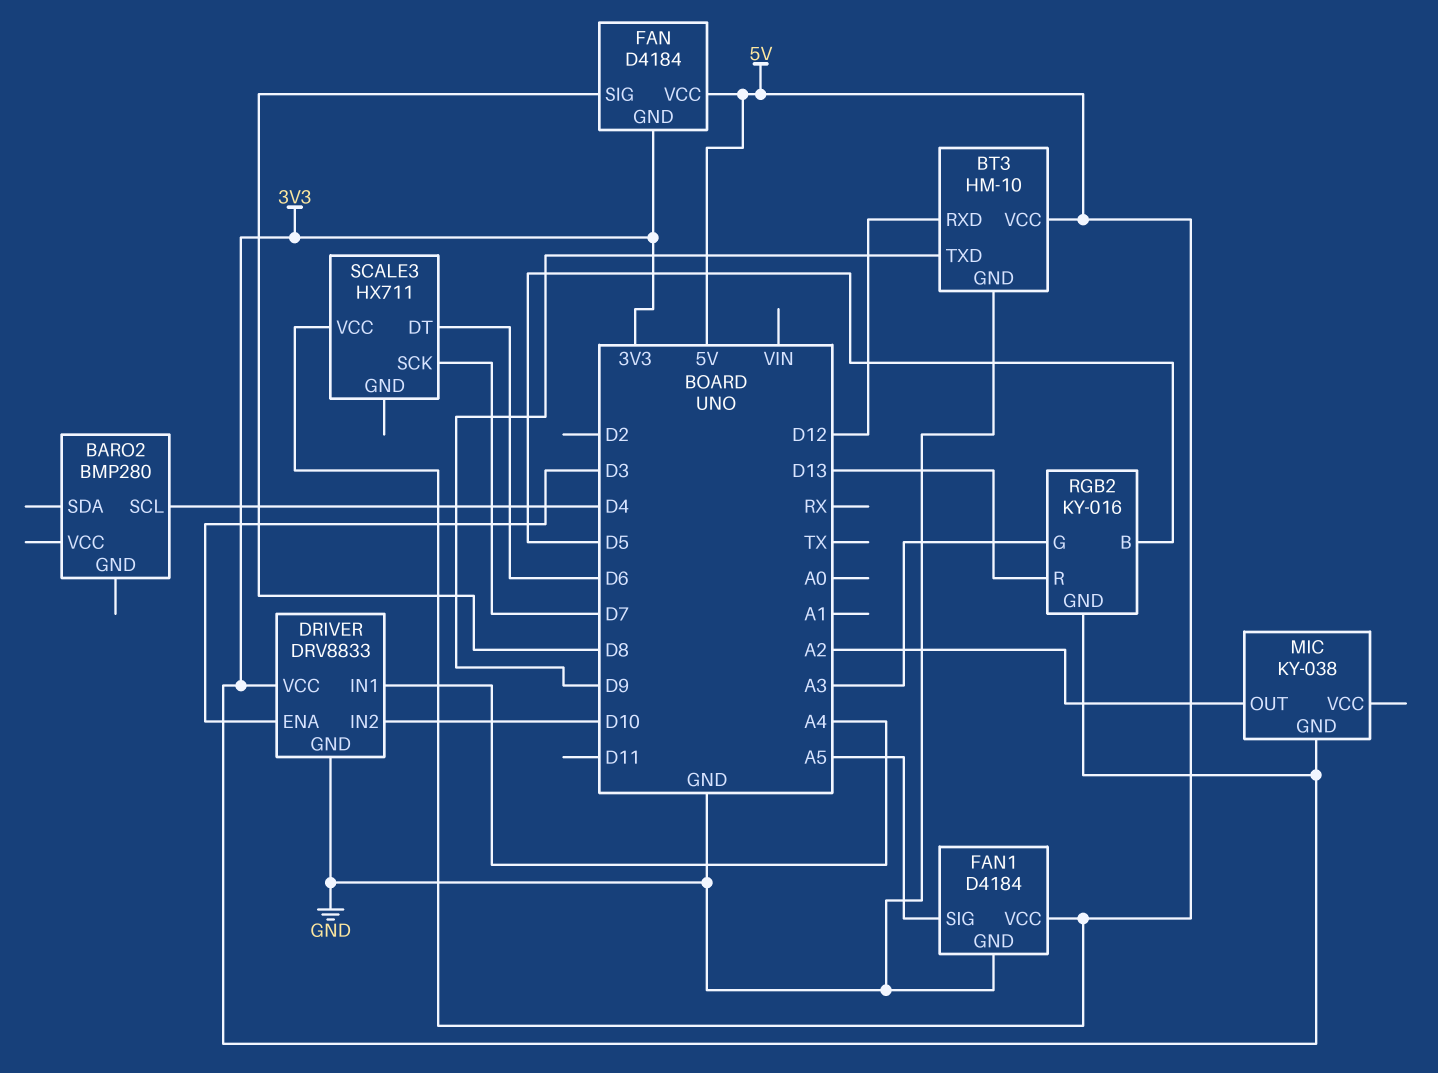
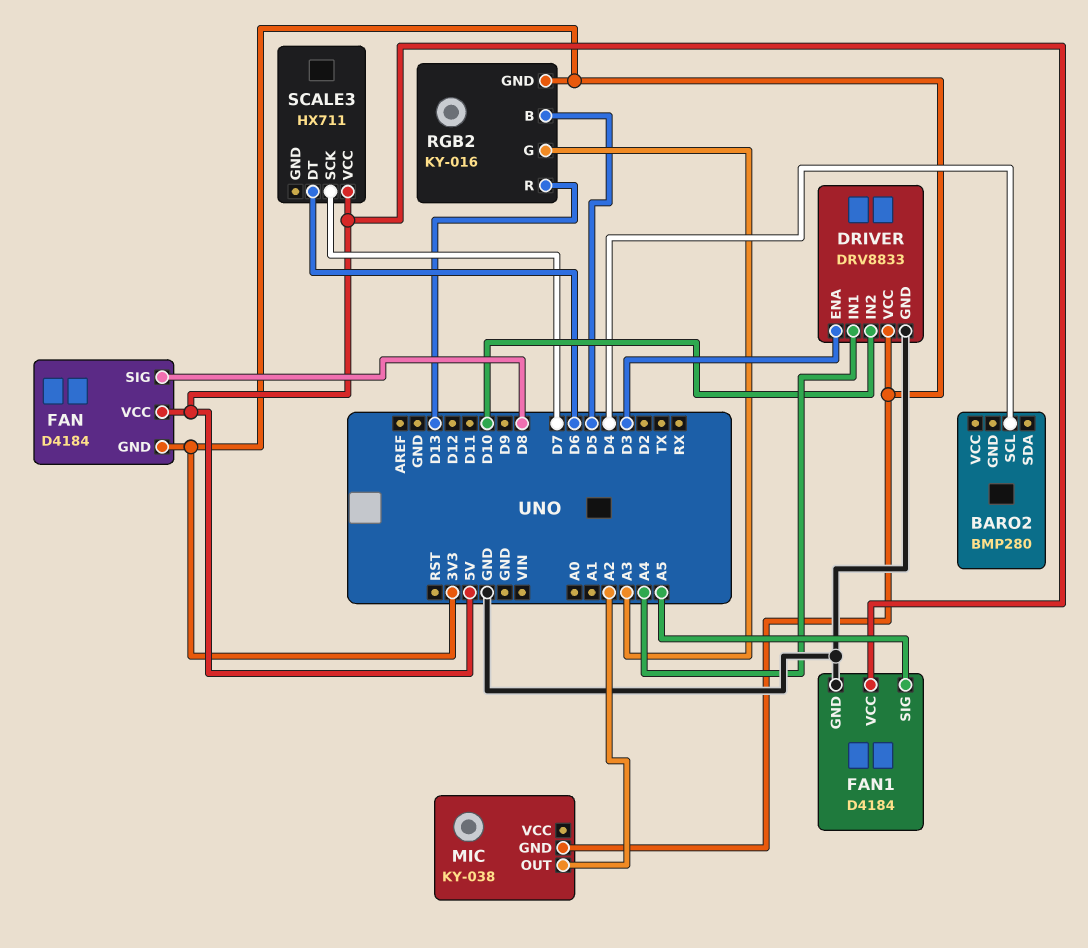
BT3: HM-10 -> none
BT3 pin GND: GND -> none
BT3 pin RXD: D12 -> none
BT3 pin TXD: D9 -> none
BT3 pin VCC: 5V -> none

